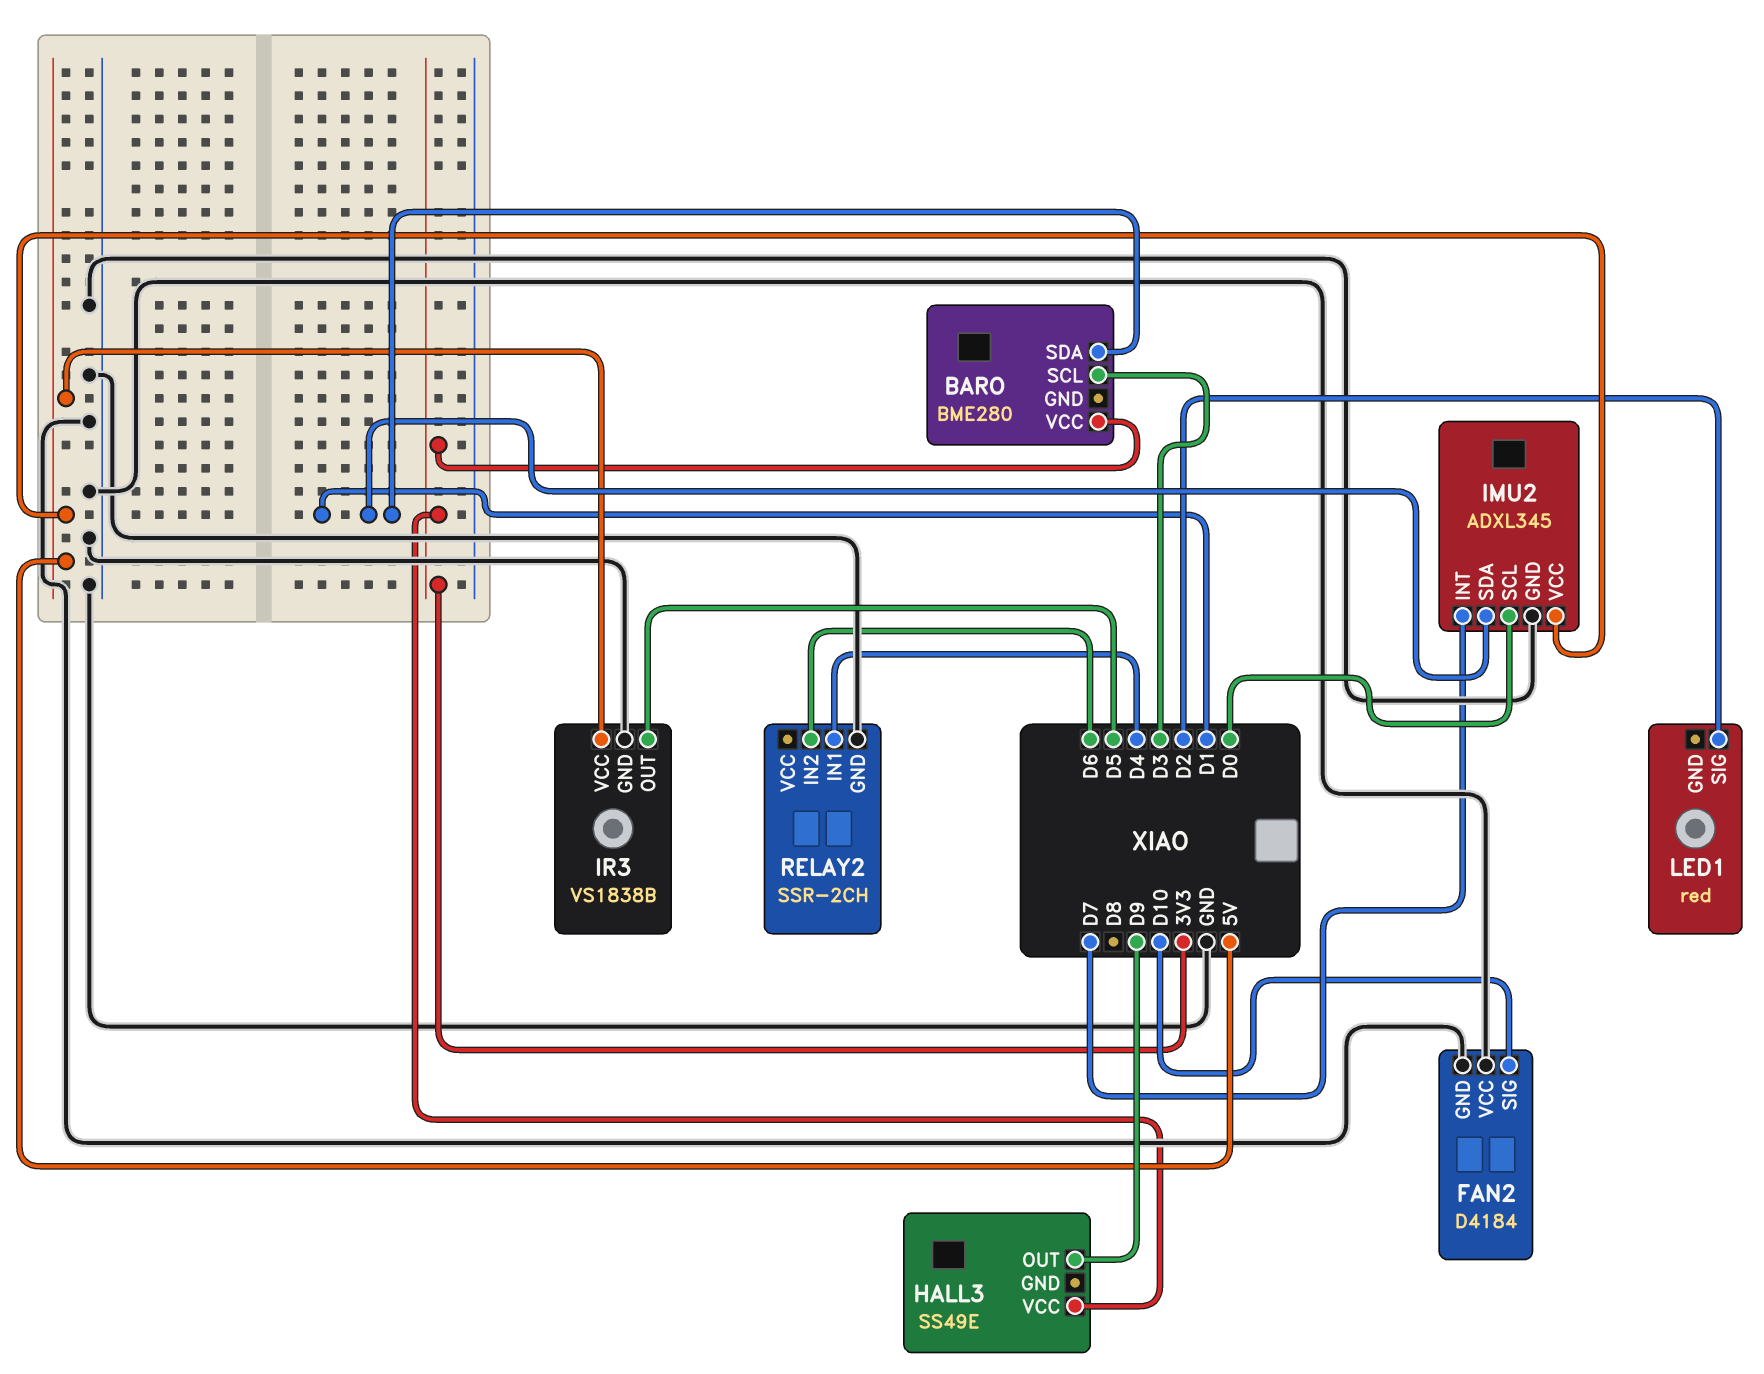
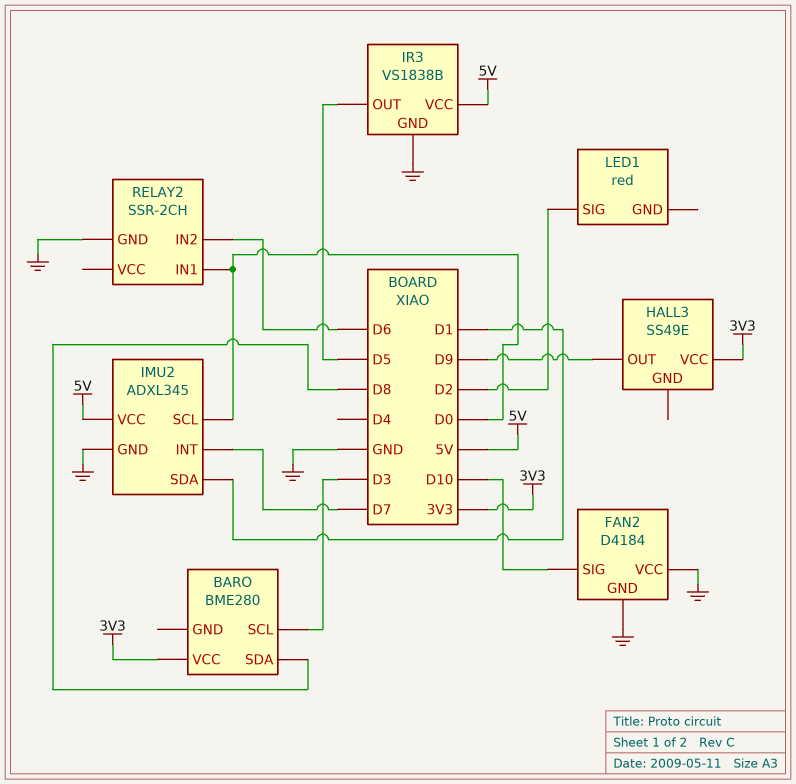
BARO pin SDA: D1 -> D8
RELAY2 pin IN1: D4 -> D0

